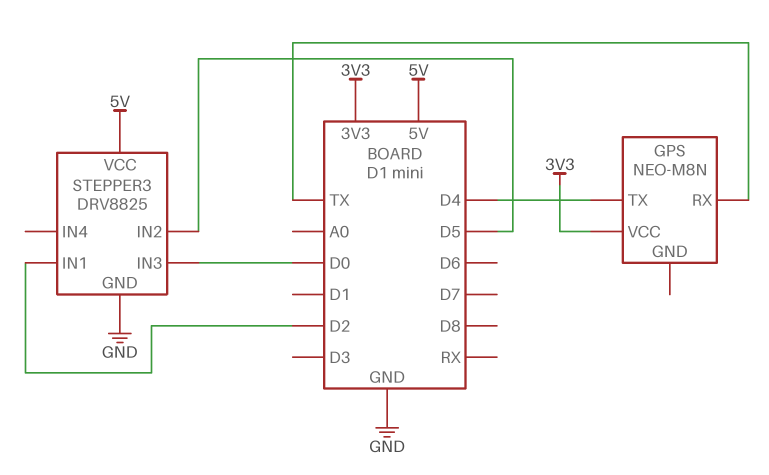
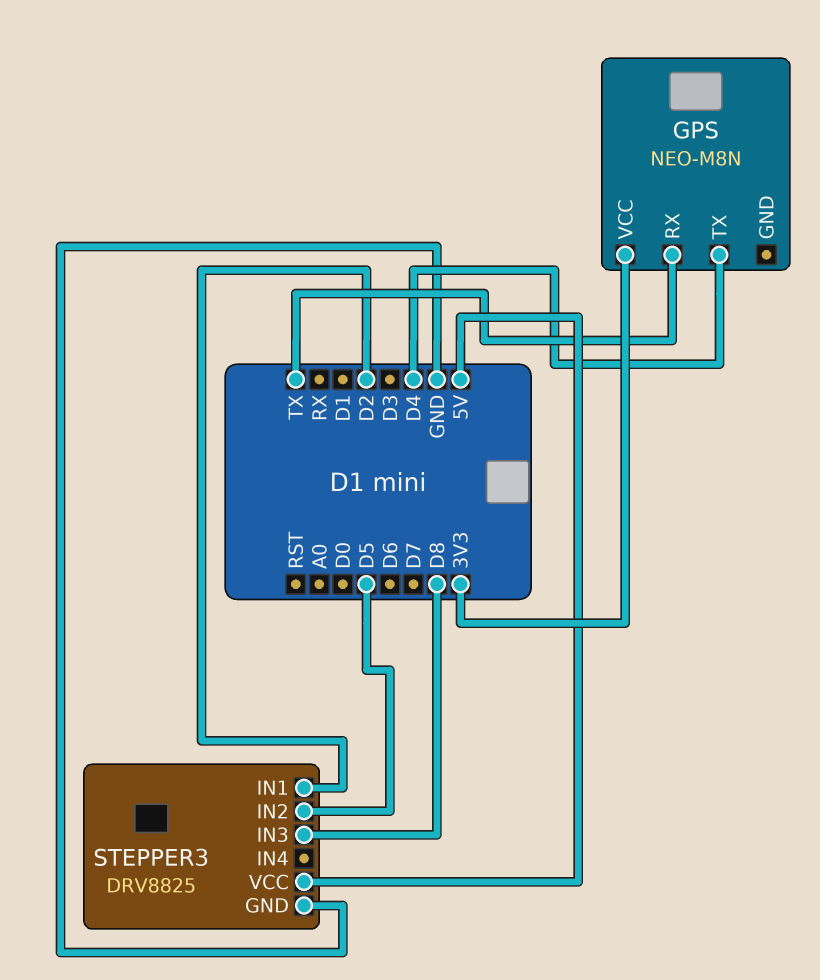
STEPPER3 pin IN3: D0 -> D8

